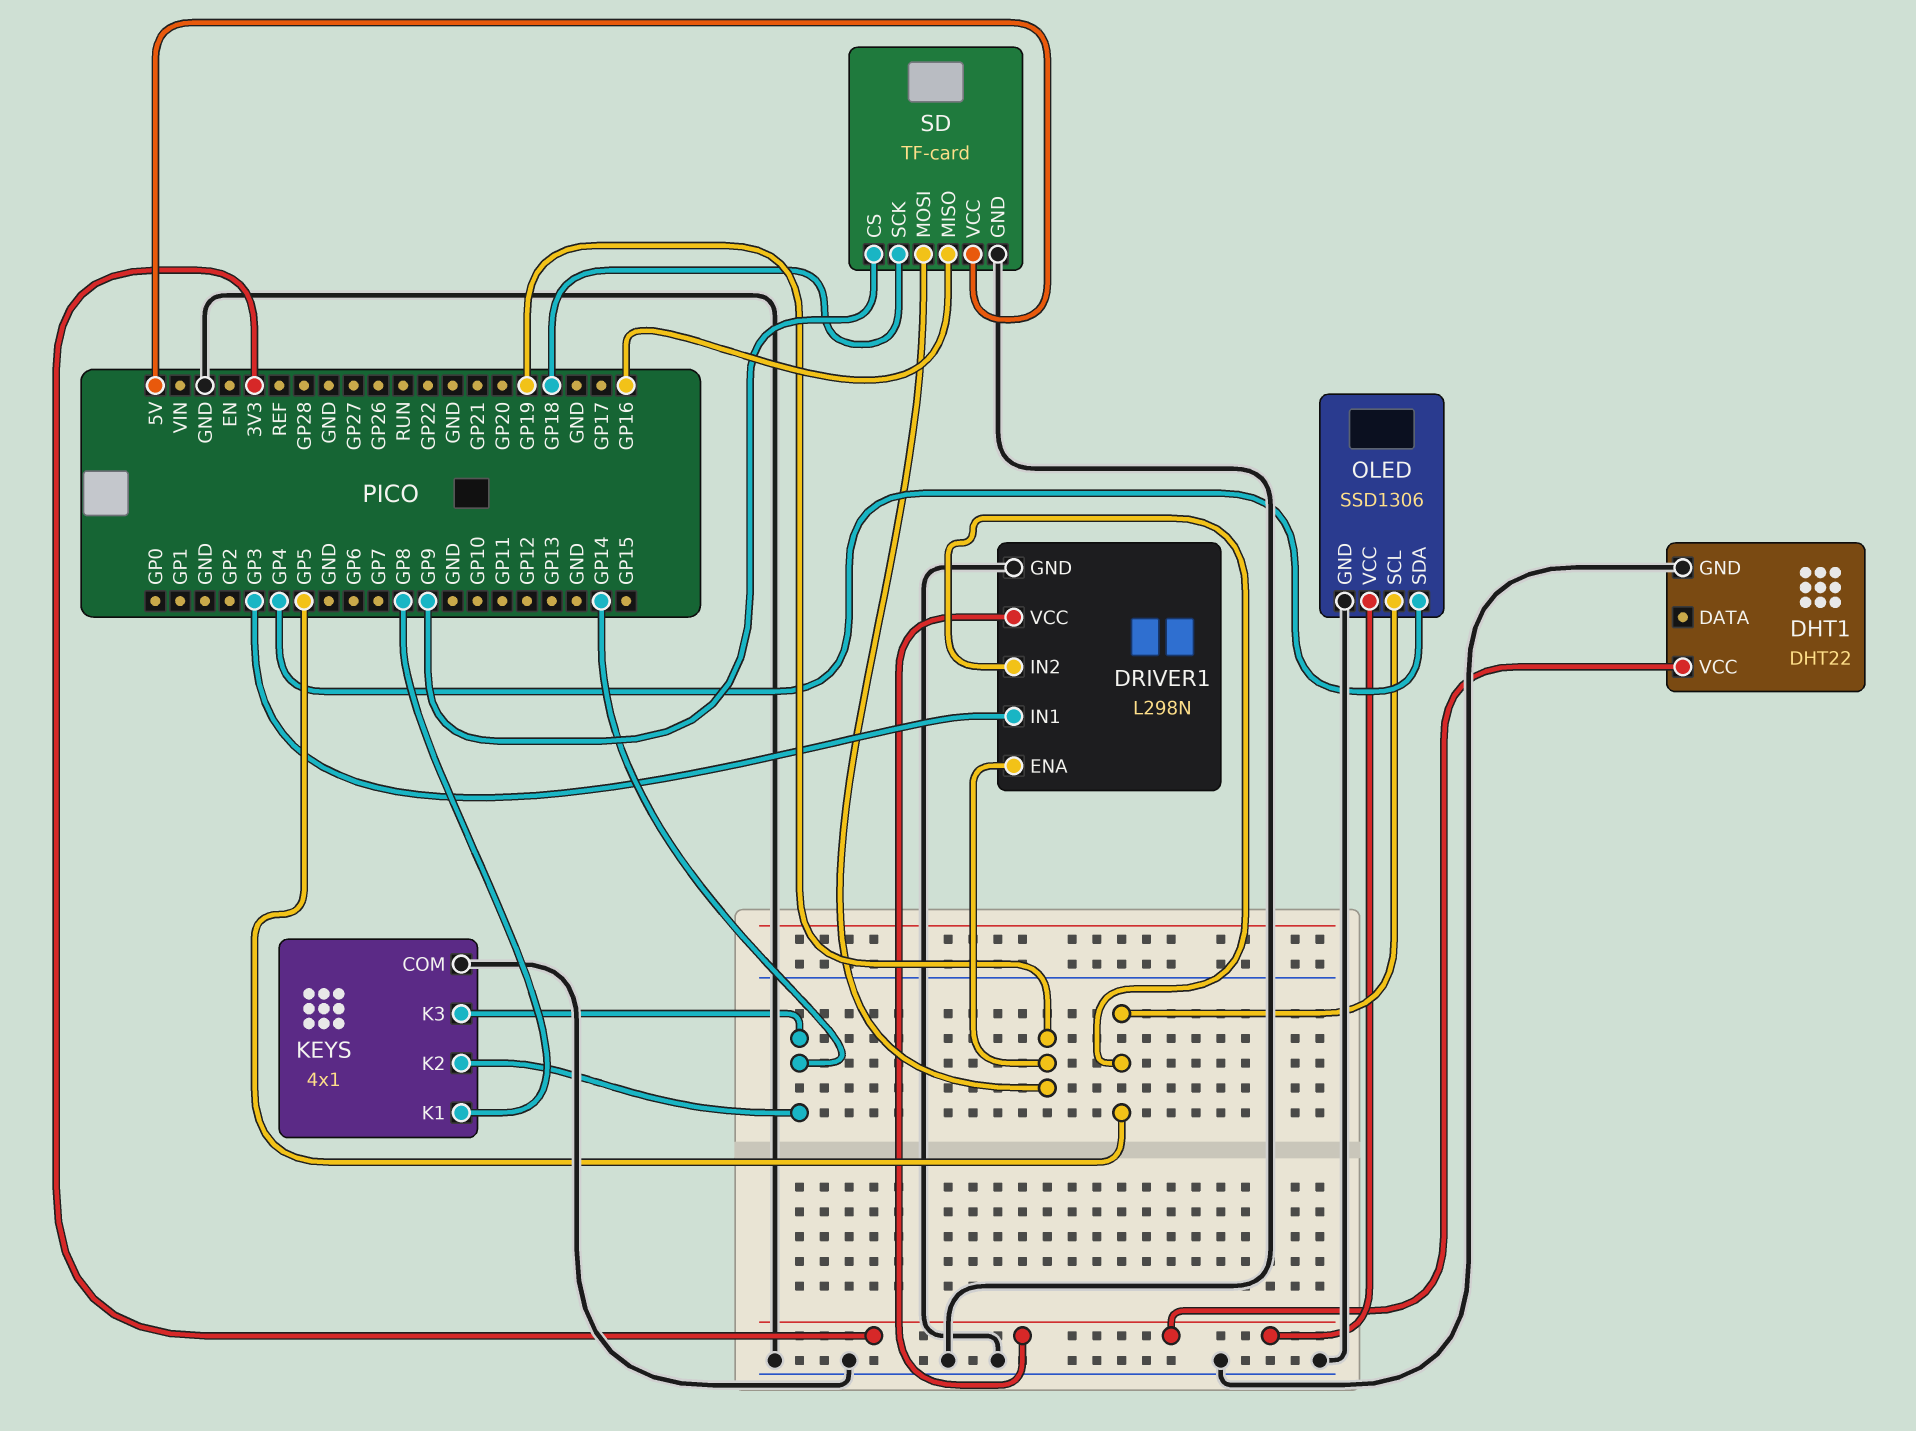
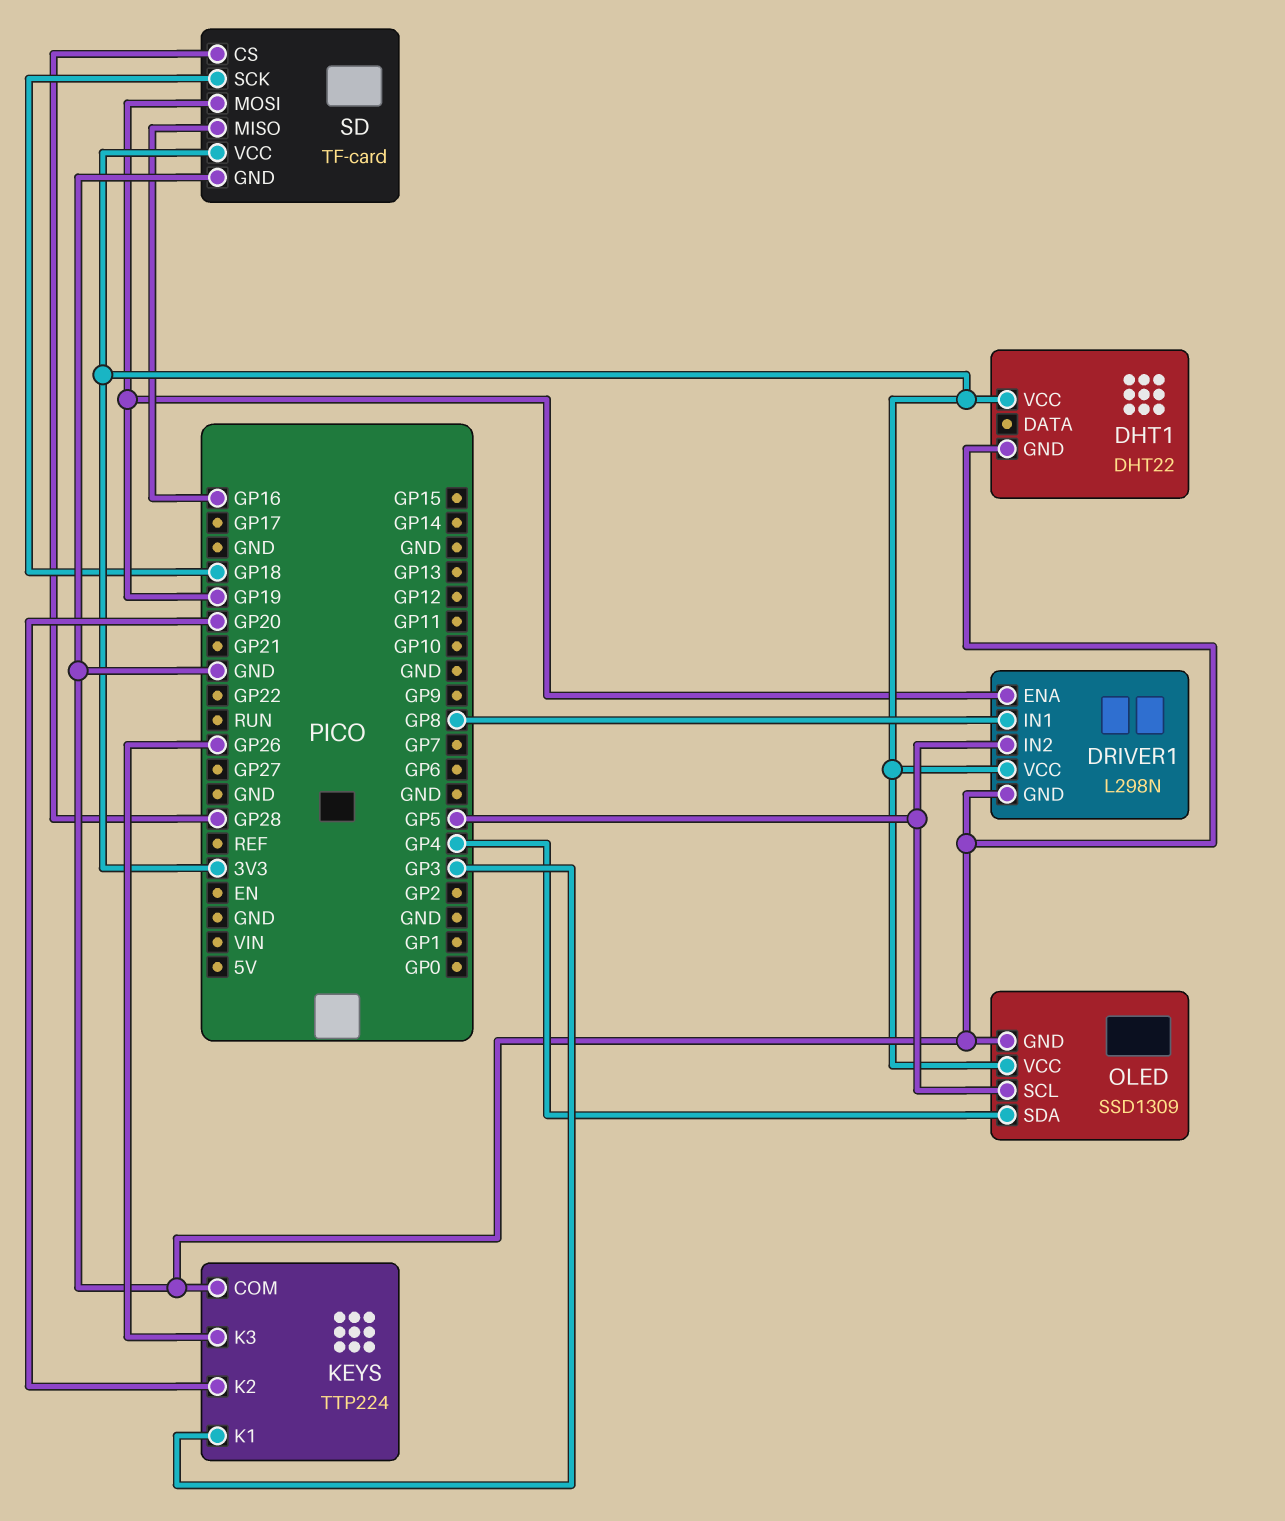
DRIVER1 pin IN1: GP3 -> GP8
KEYS: 4x1 -> TTP224
KEYS pin K1: GP8 -> GP3
KEYS pin K2: GP14 -> GP20
KEYS pin K3: GP14 -> GP26
OLED: SSD1306 -> SSD1309
SD pin CS: GP9 -> GP28
SD pin VCC: 5V -> 3V3

